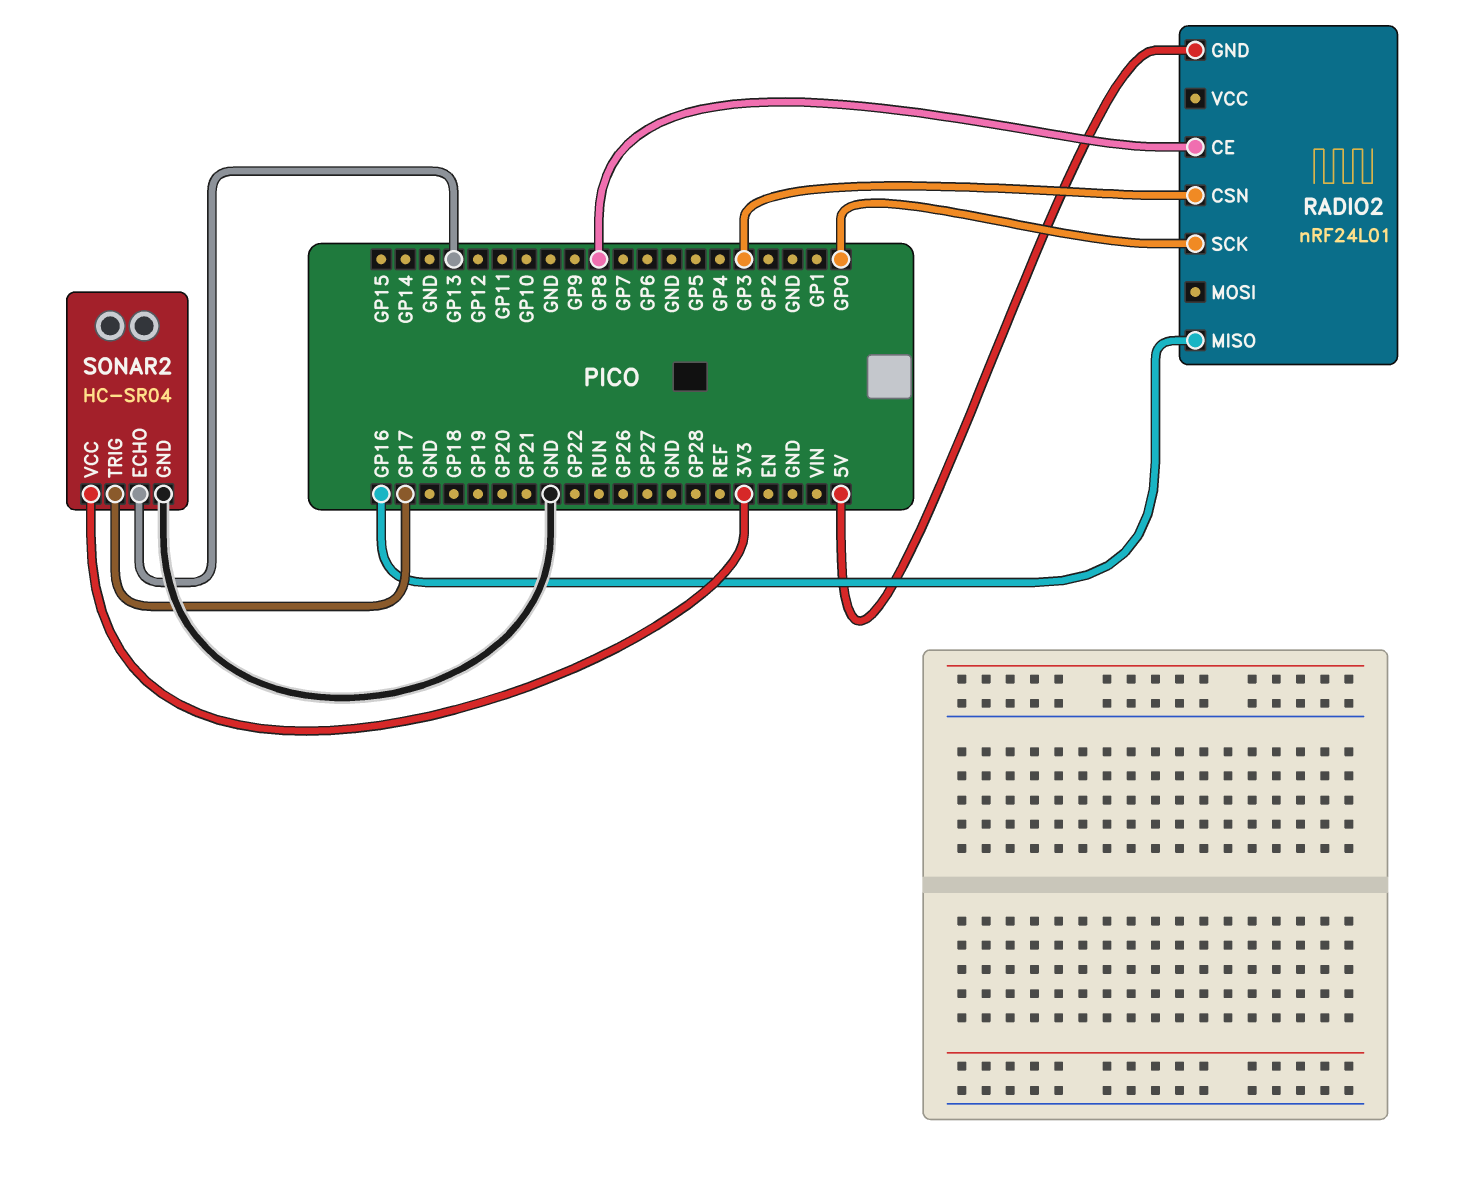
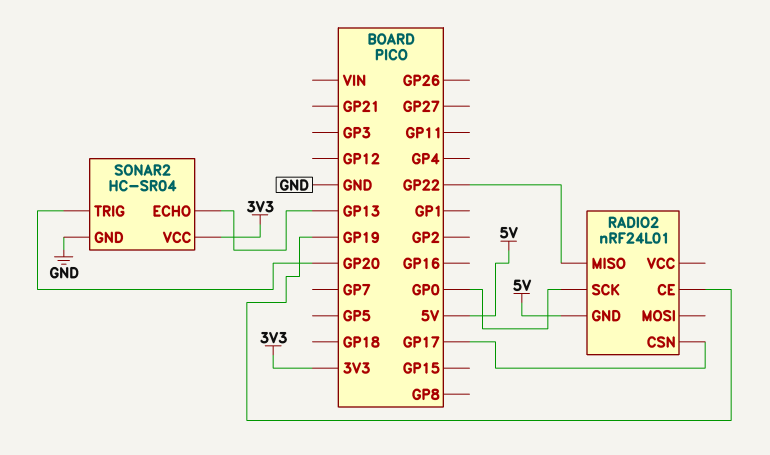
RADIO2 pin CE: GP8 -> GP19
RADIO2 pin CSN: GP3 -> GP17
RADIO2 pin MISO: GP16 -> GP22
SONAR2 pin TRIG: GP17 -> GP20

